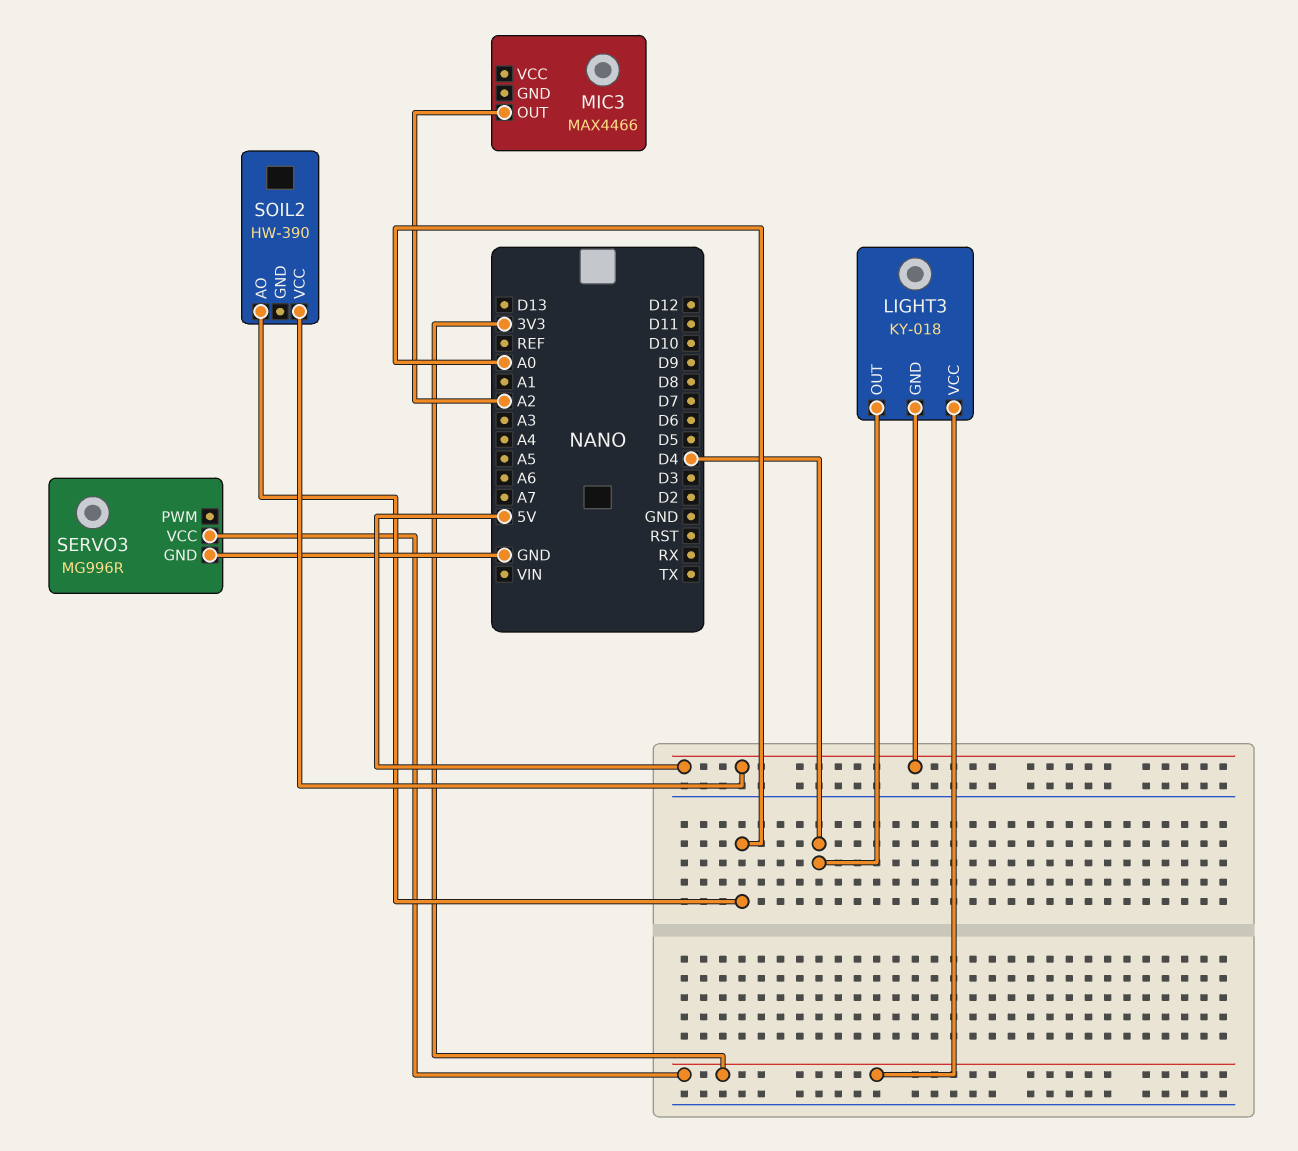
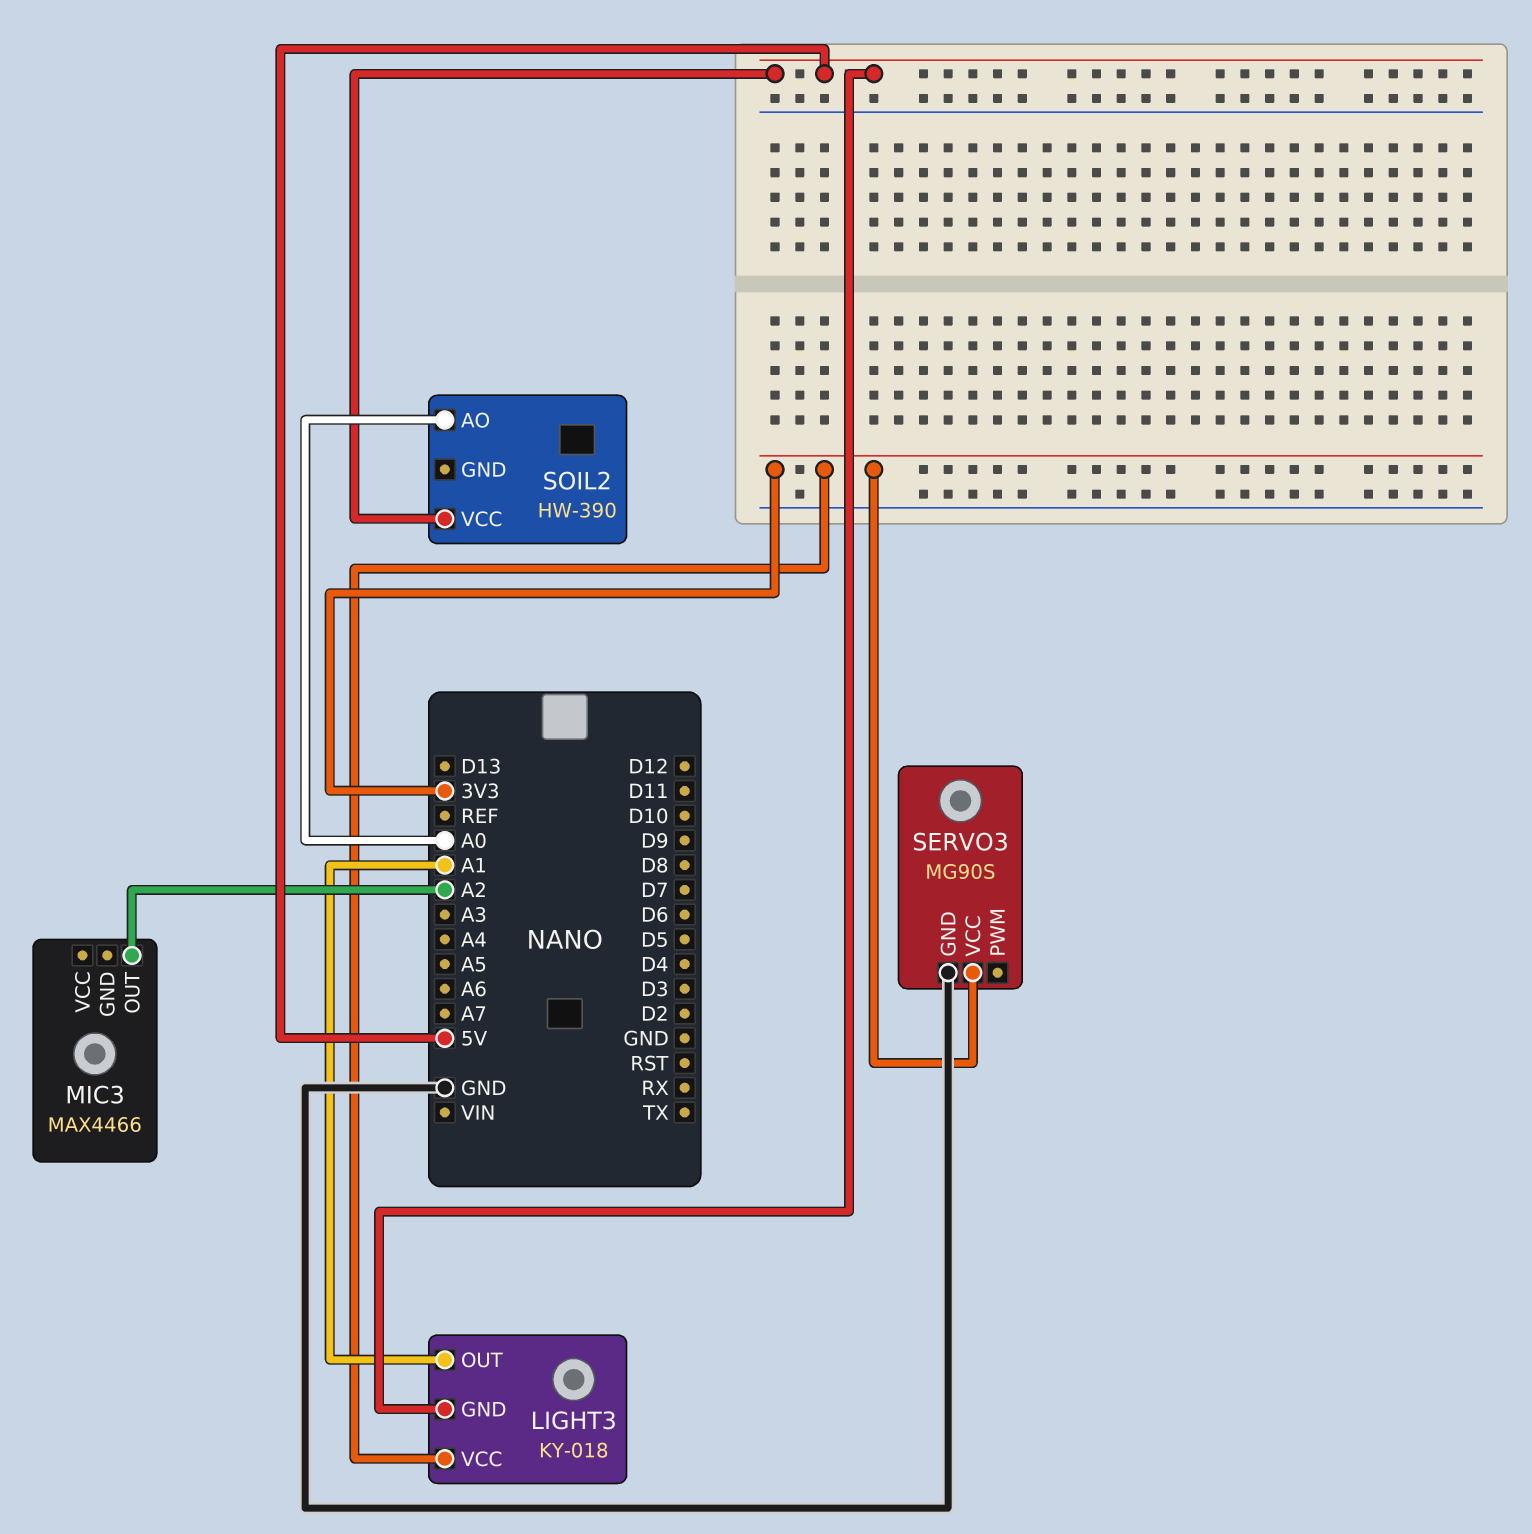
LIGHT3 pin OUT: D4 -> A1
SERVO3: MG996R -> MG90S

